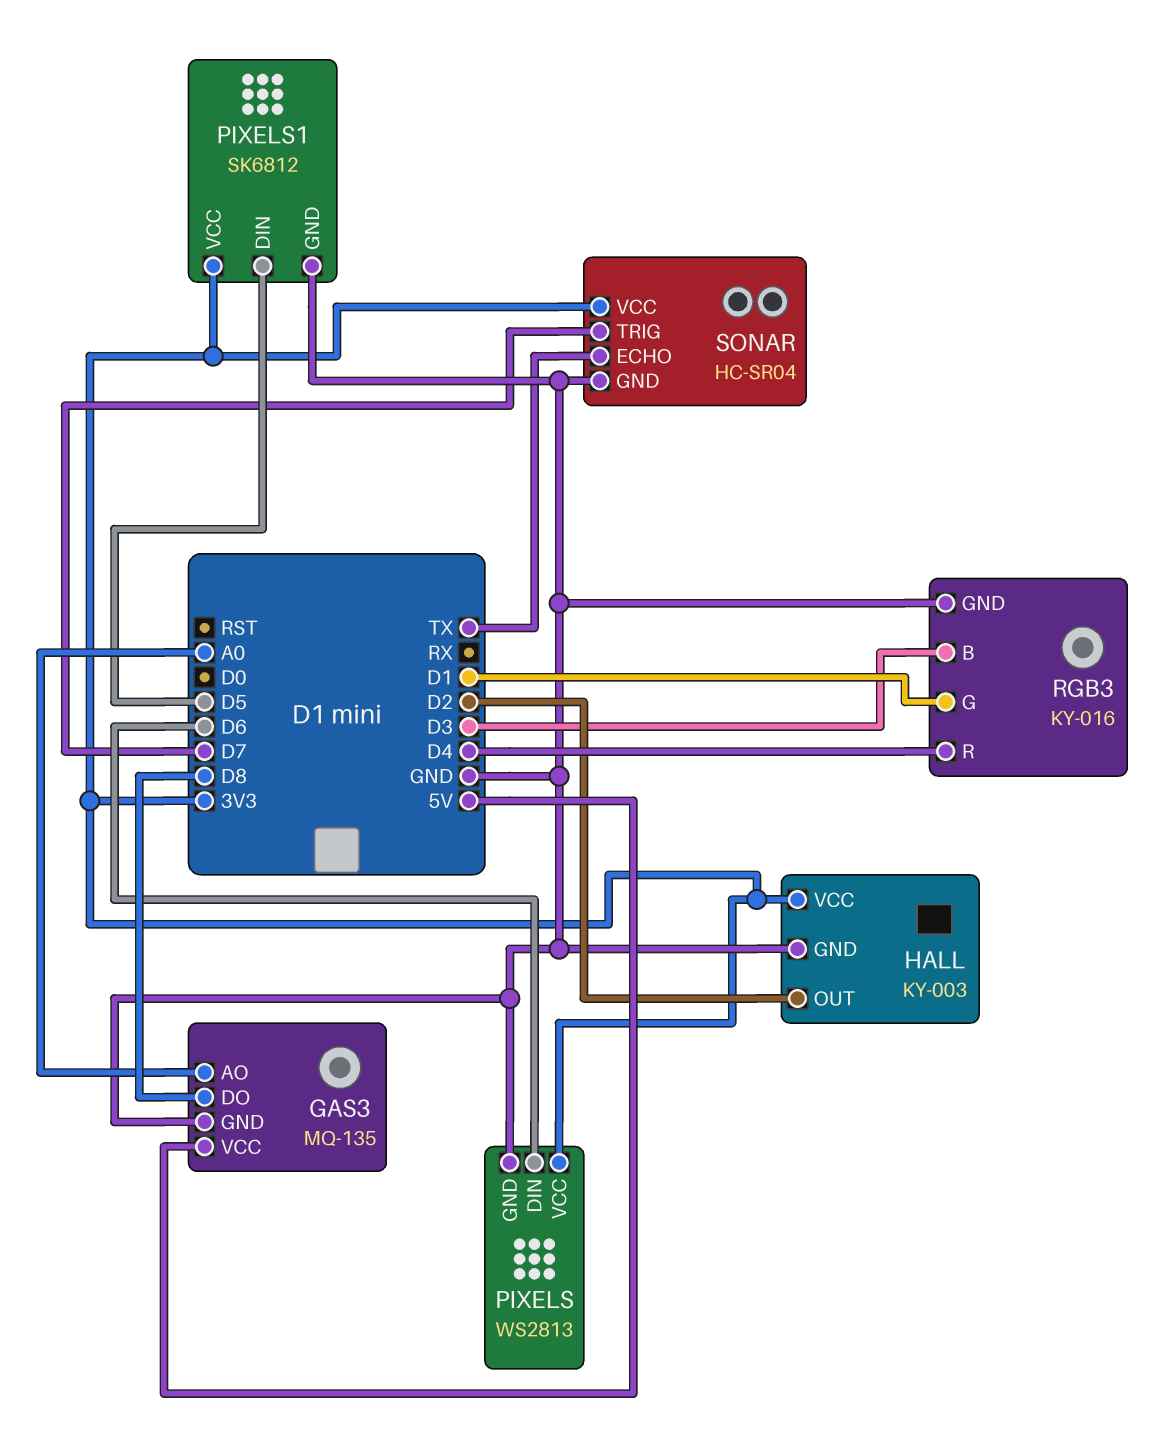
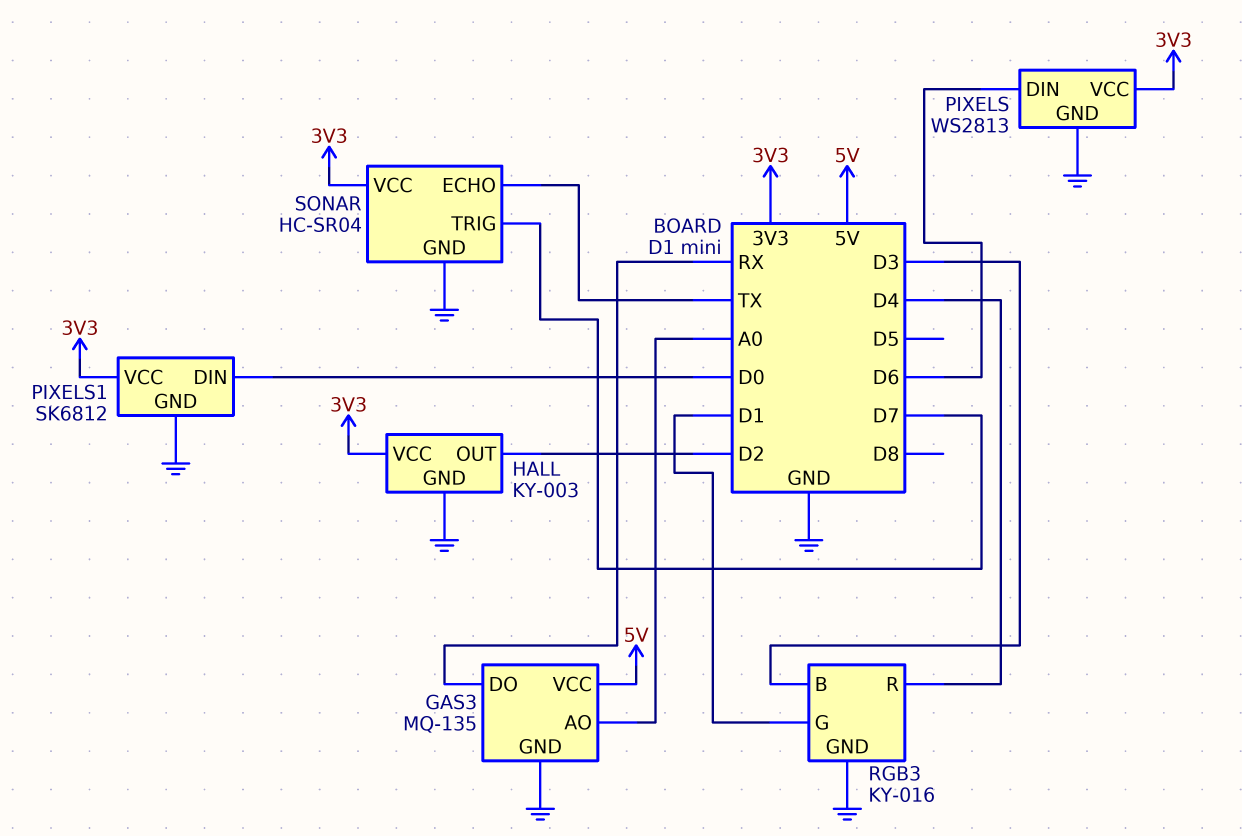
GAS3 pin DO: D8 -> RX
PIXELS1 pin DIN: D5 -> D0

